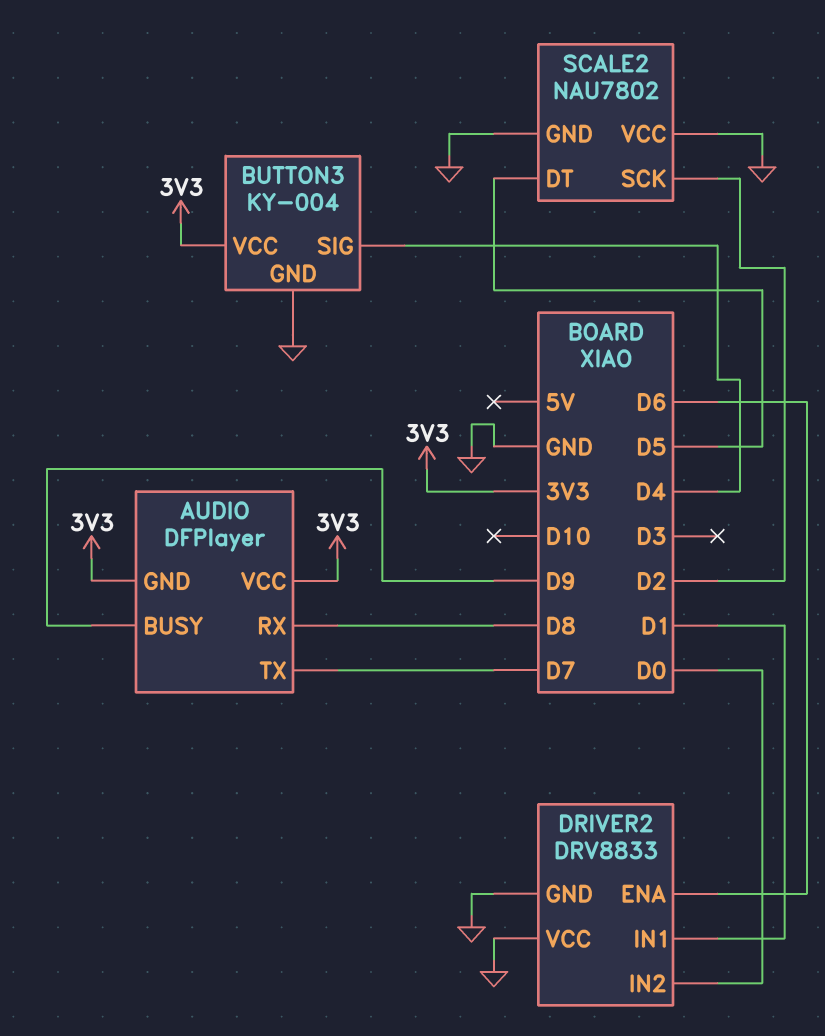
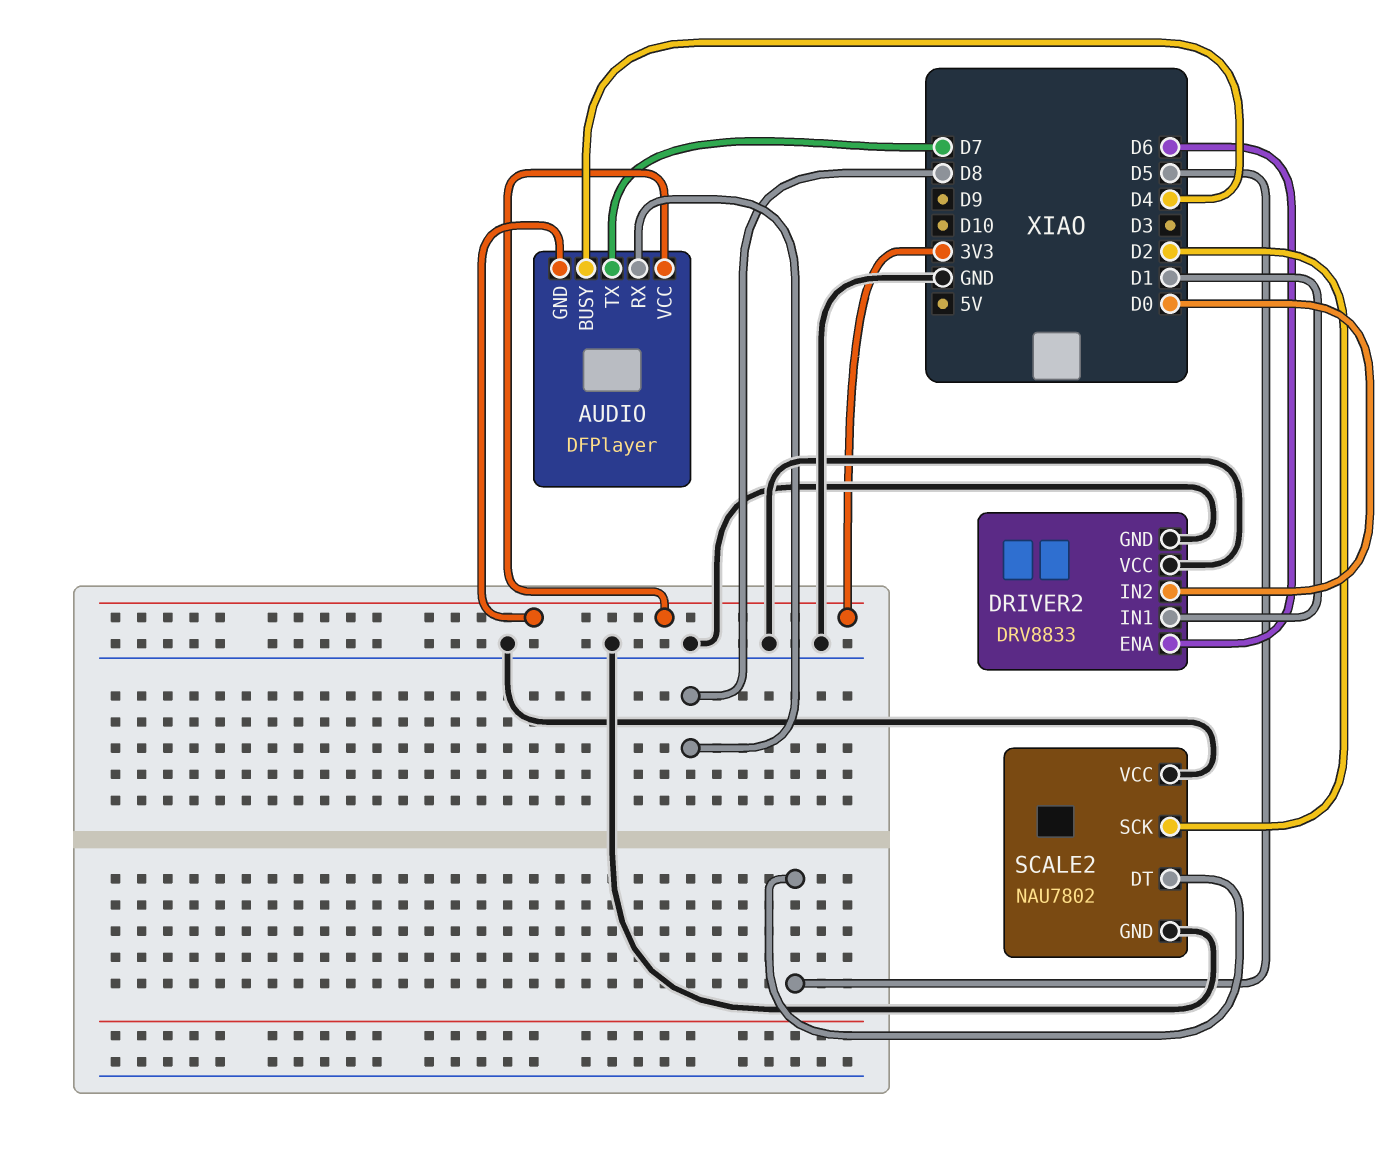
AUDIO pin BUSY: D9 -> D4
BUTTON3: KY-004 -> none
BUTTON3 pin GND: GND -> none
BUTTON3 pin SIG: D4 -> none
BUTTON3 pin VCC: 3V3 -> none

